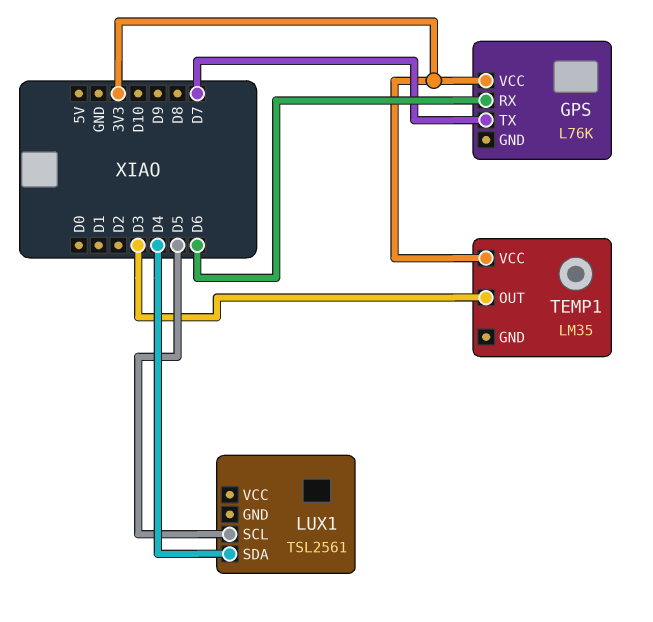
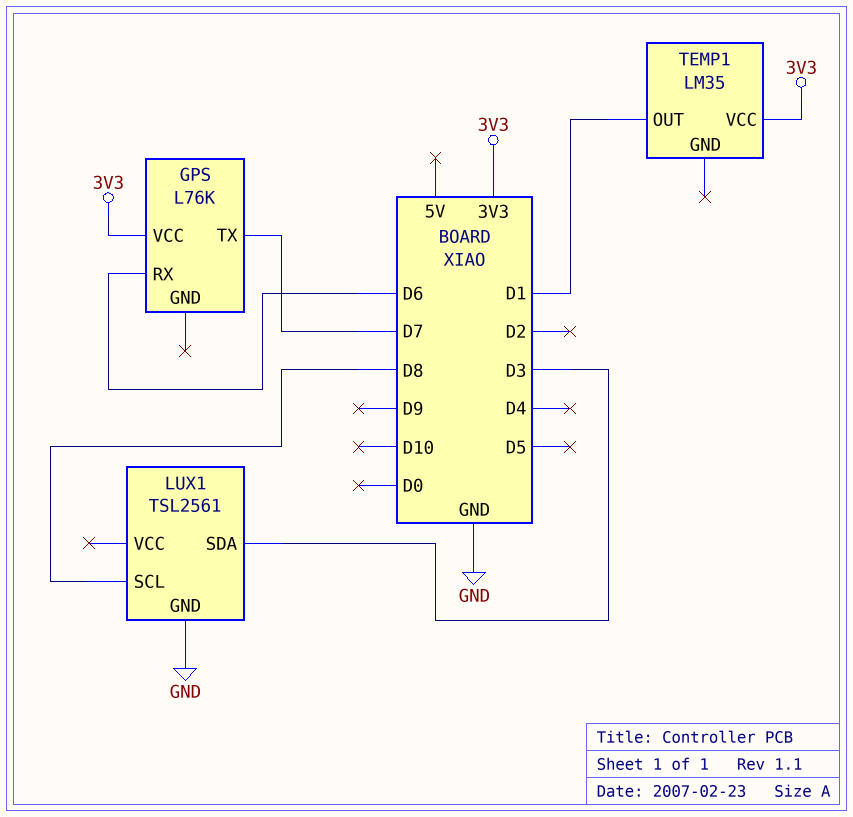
LUX1 pin GND: none -> GND
LUX1 pin SCL: D5 -> D8
LUX1 pin SDA: D4 -> D3
TEMP1 pin OUT: D3 -> D1

